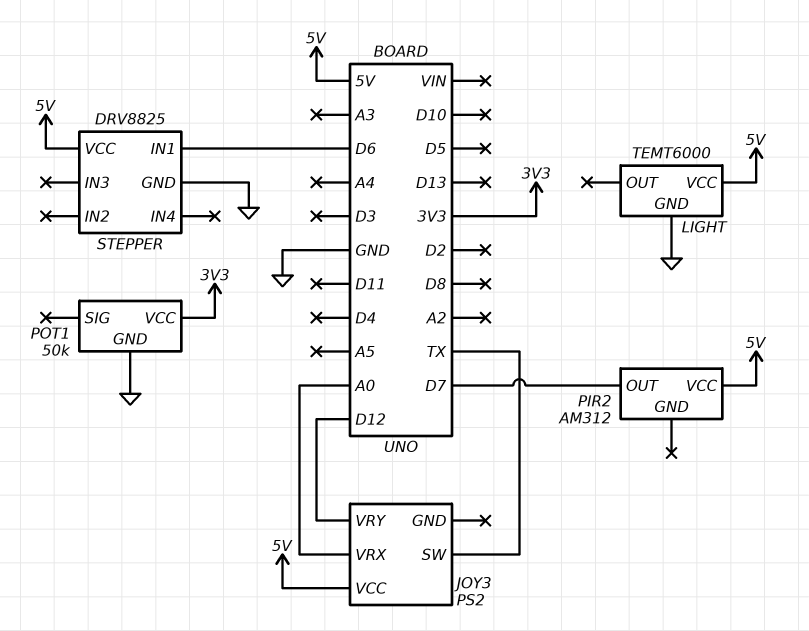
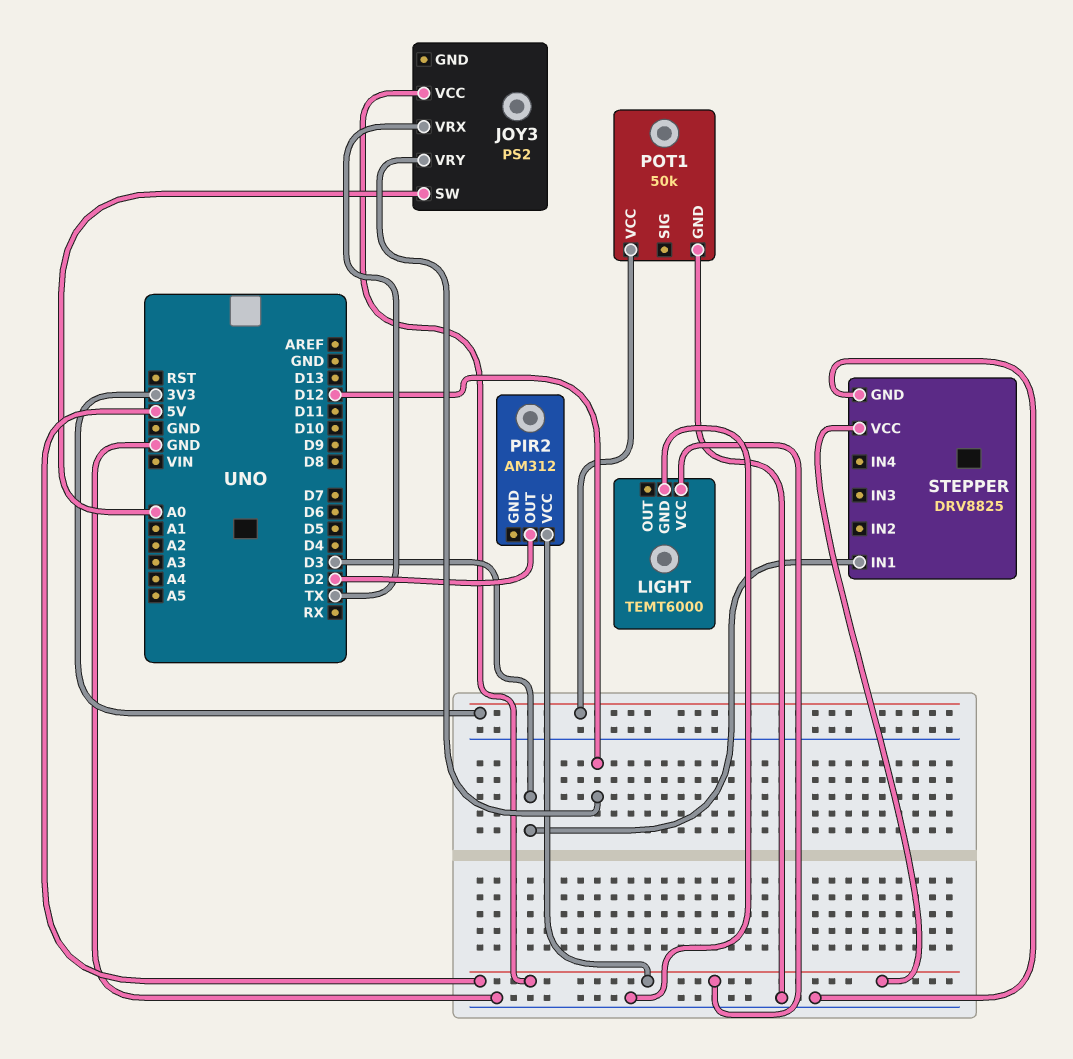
JOY3 pin SW: TX -> A0
JOY3 pin VRX: A0 -> TX
PIR2 pin OUT: D7 -> D2
STEPPER pin IN1: D6 -> D3

